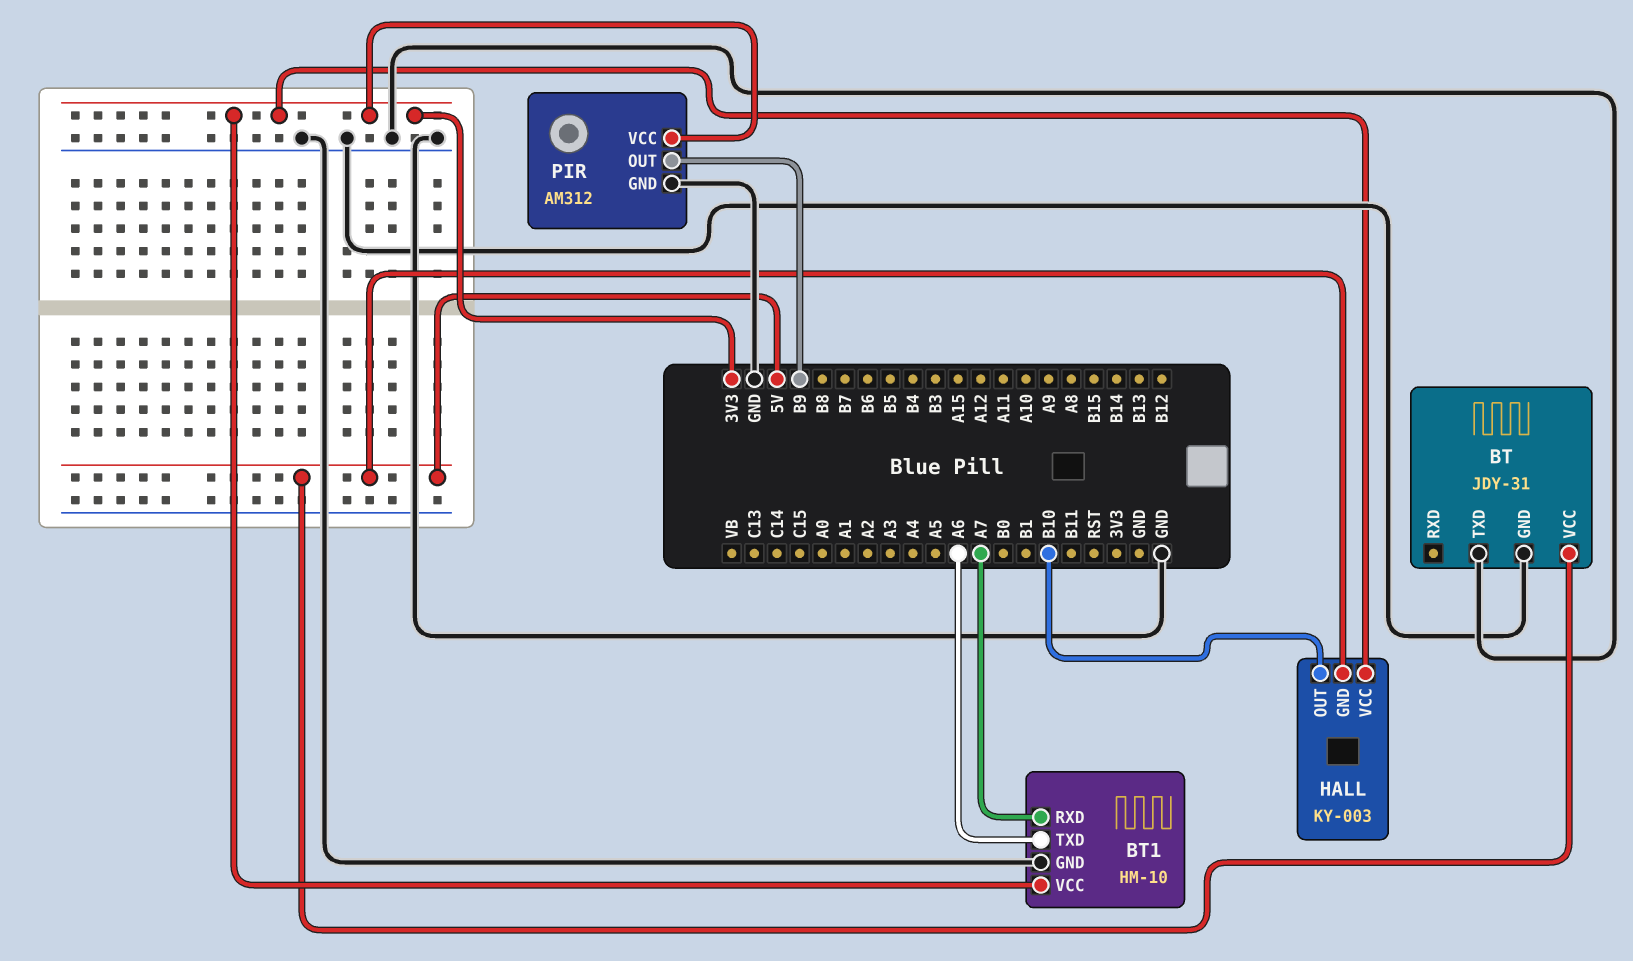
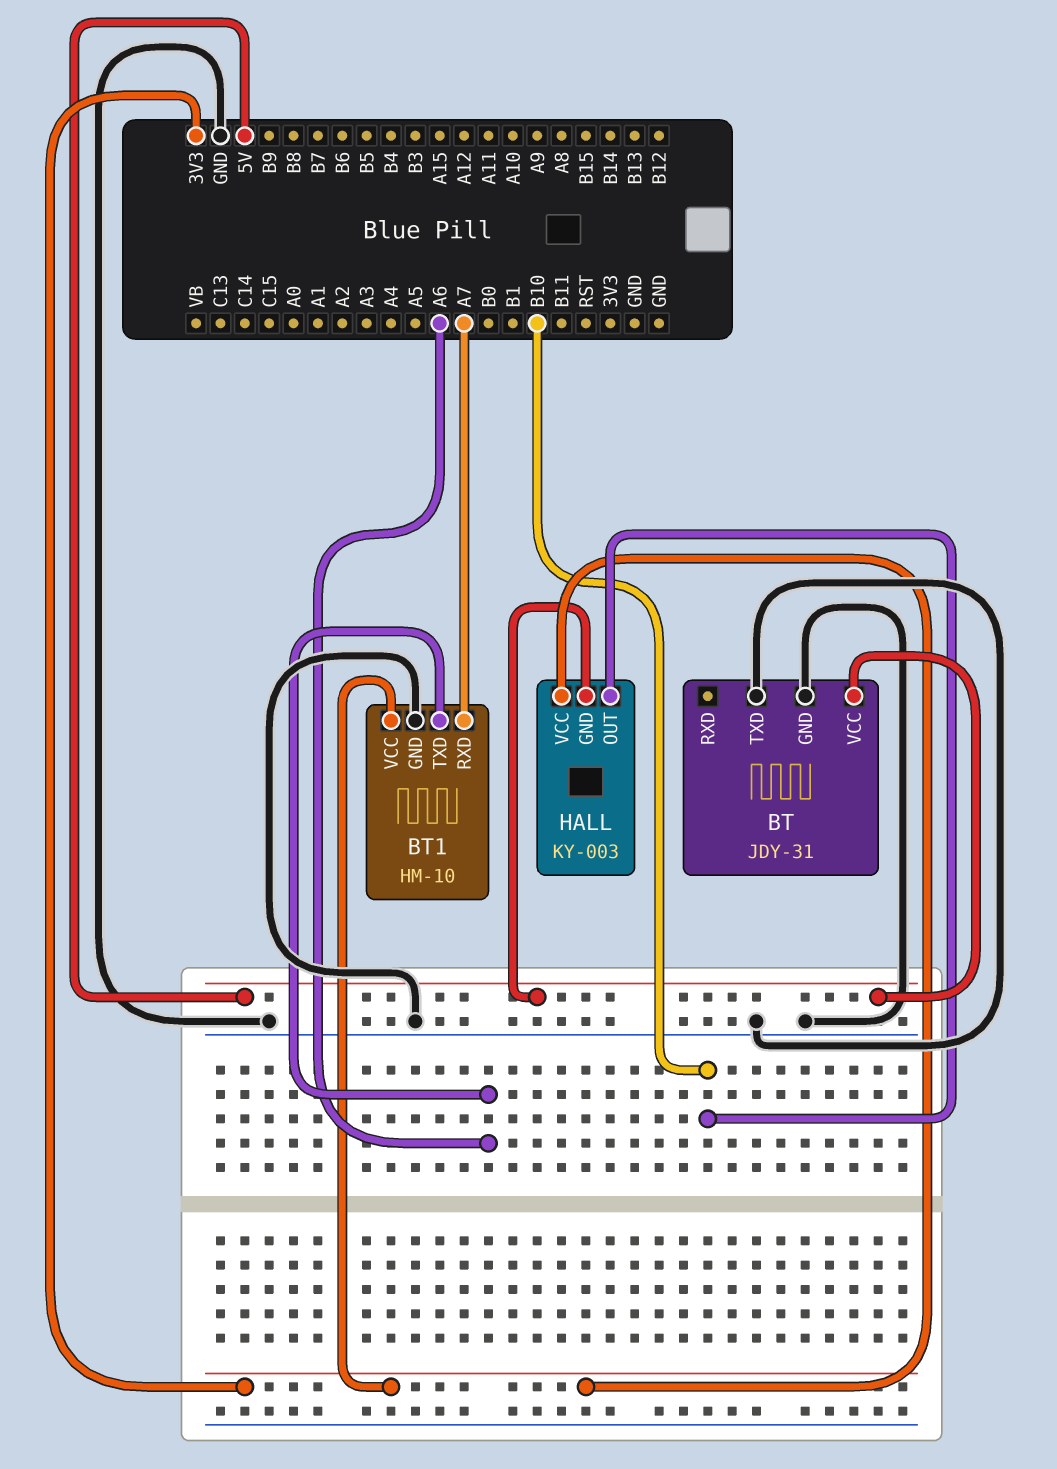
PIR: AM312 -> none
PIR pin GND: GND -> none
PIR pin OUT: B9 -> none
PIR pin VCC: 3V3 -> none

